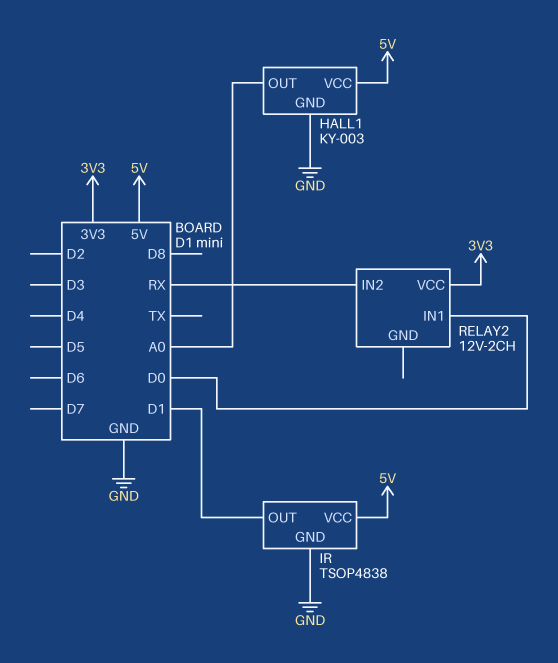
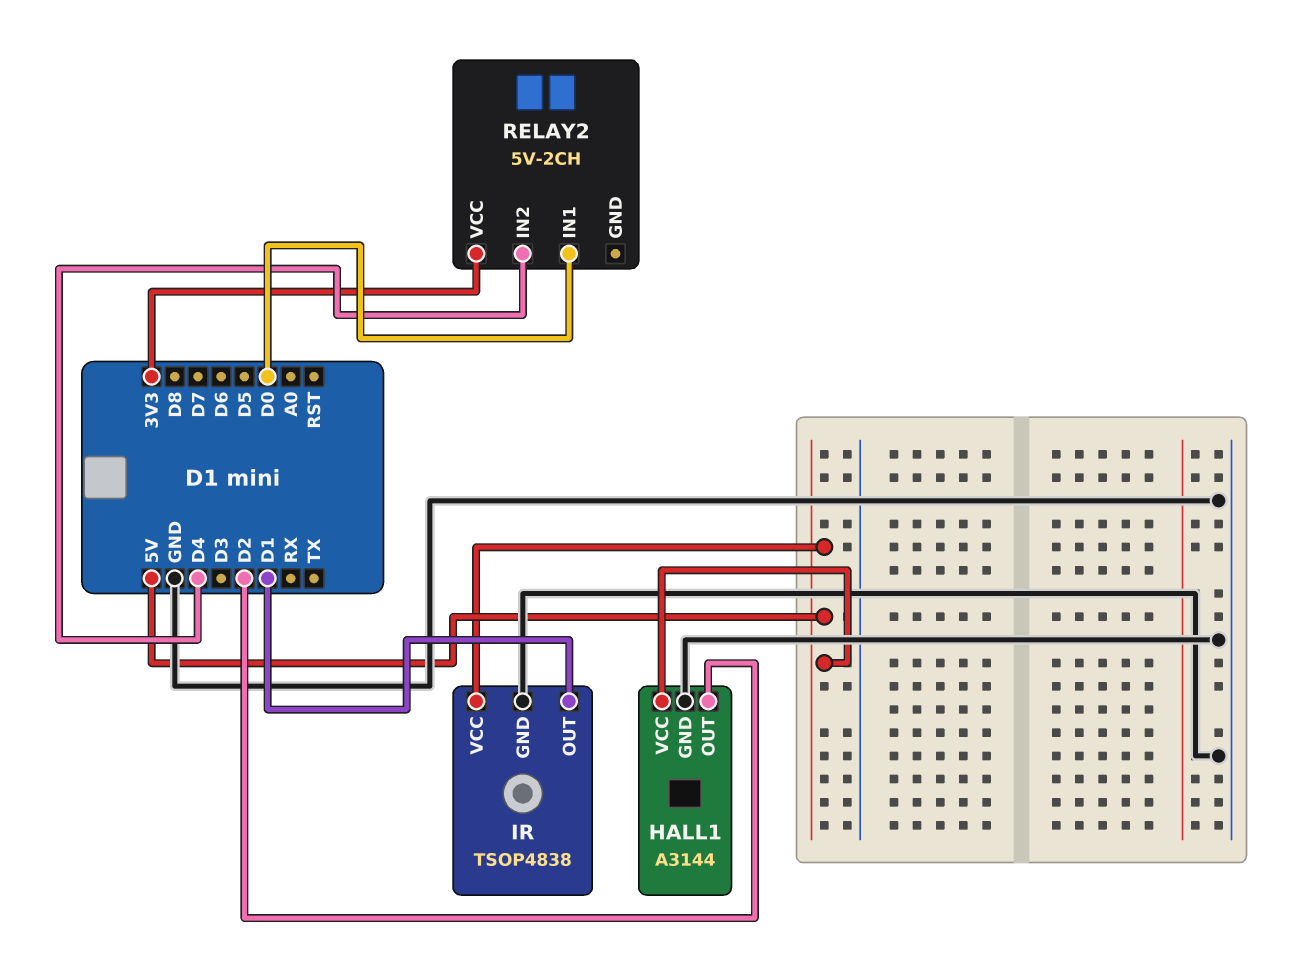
HALL1: KY-003 -> A3144
HALL1 pin OUT: A0 -> D2
RELAY2: 12V-2CH -> 5V-2CH
RELAY2 pin IN2: RX -> D4

